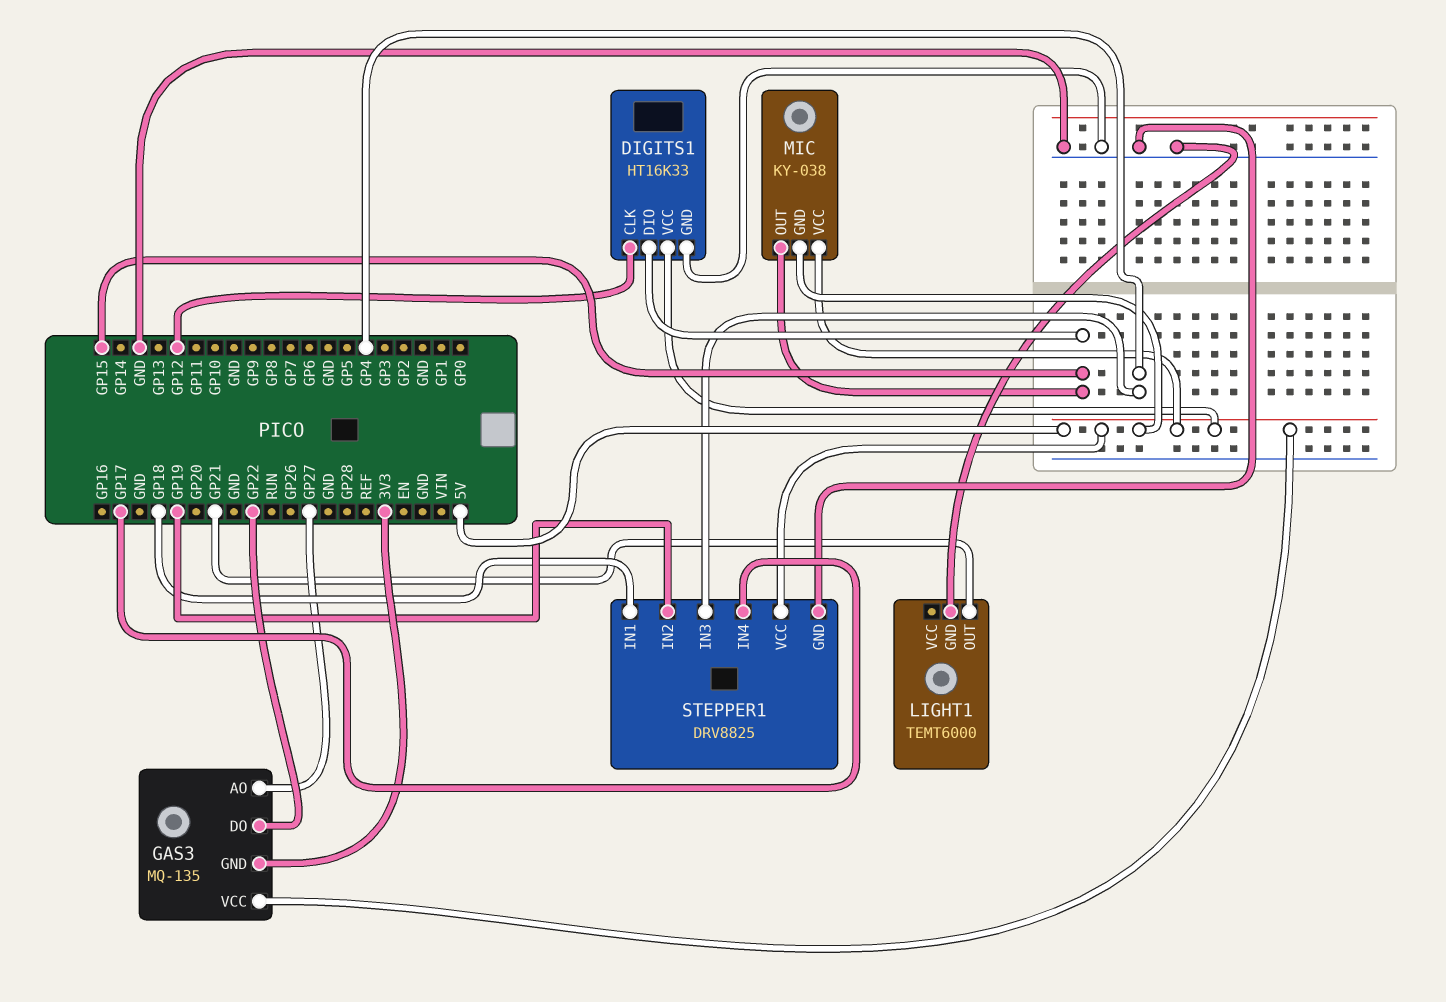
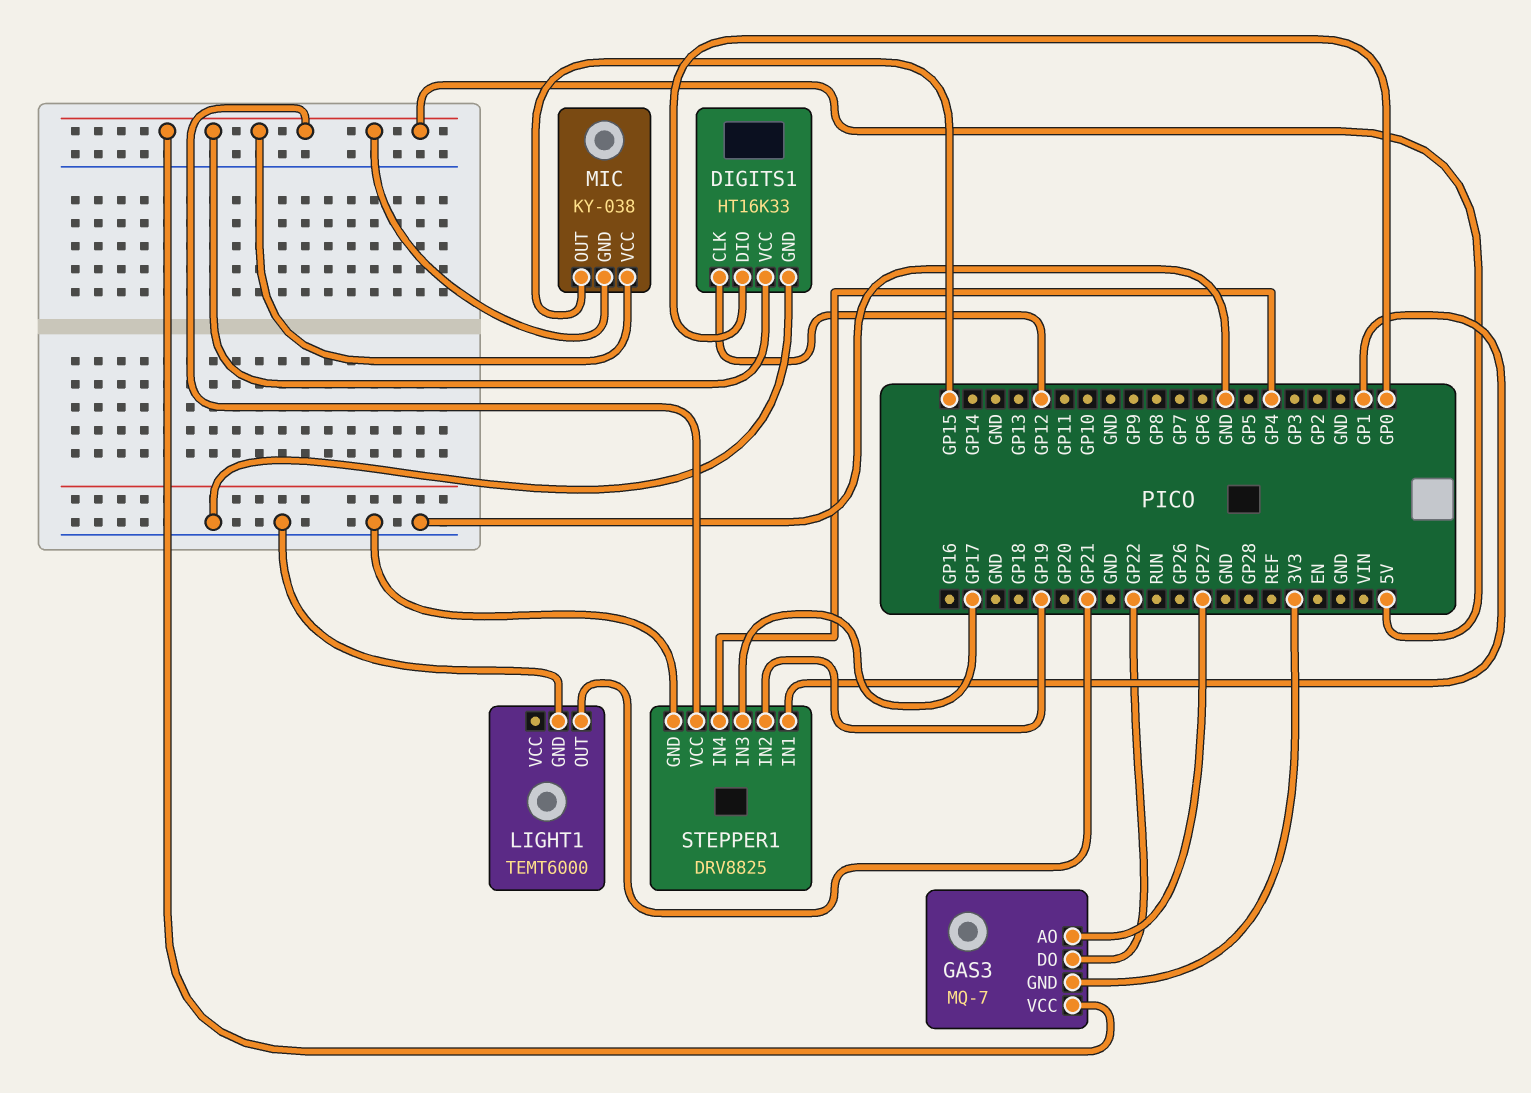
DIGITS1 pin DIO: GP15 -> GP0
GAS3: MQ-135 -> MQ-7
STEPPER1 pin IN1: GP18 -> GP1
STEPPER1 pin IN3: GP4 -> GP17
STEPPER1 pin IN4: GP17 -> GP4

